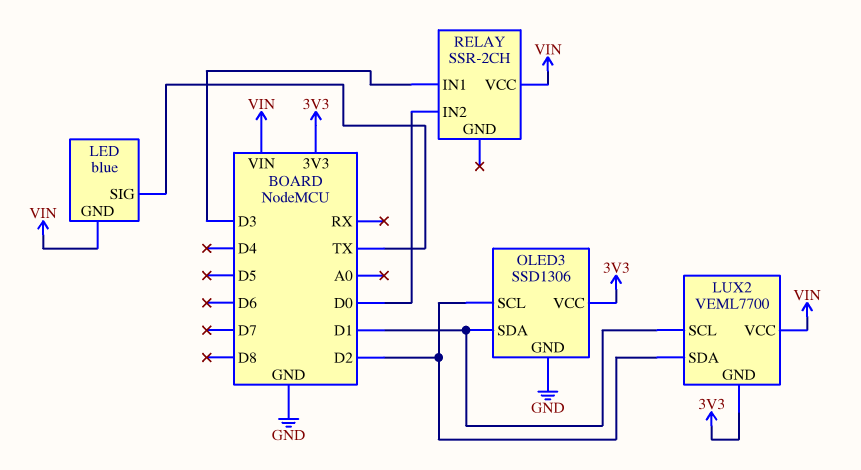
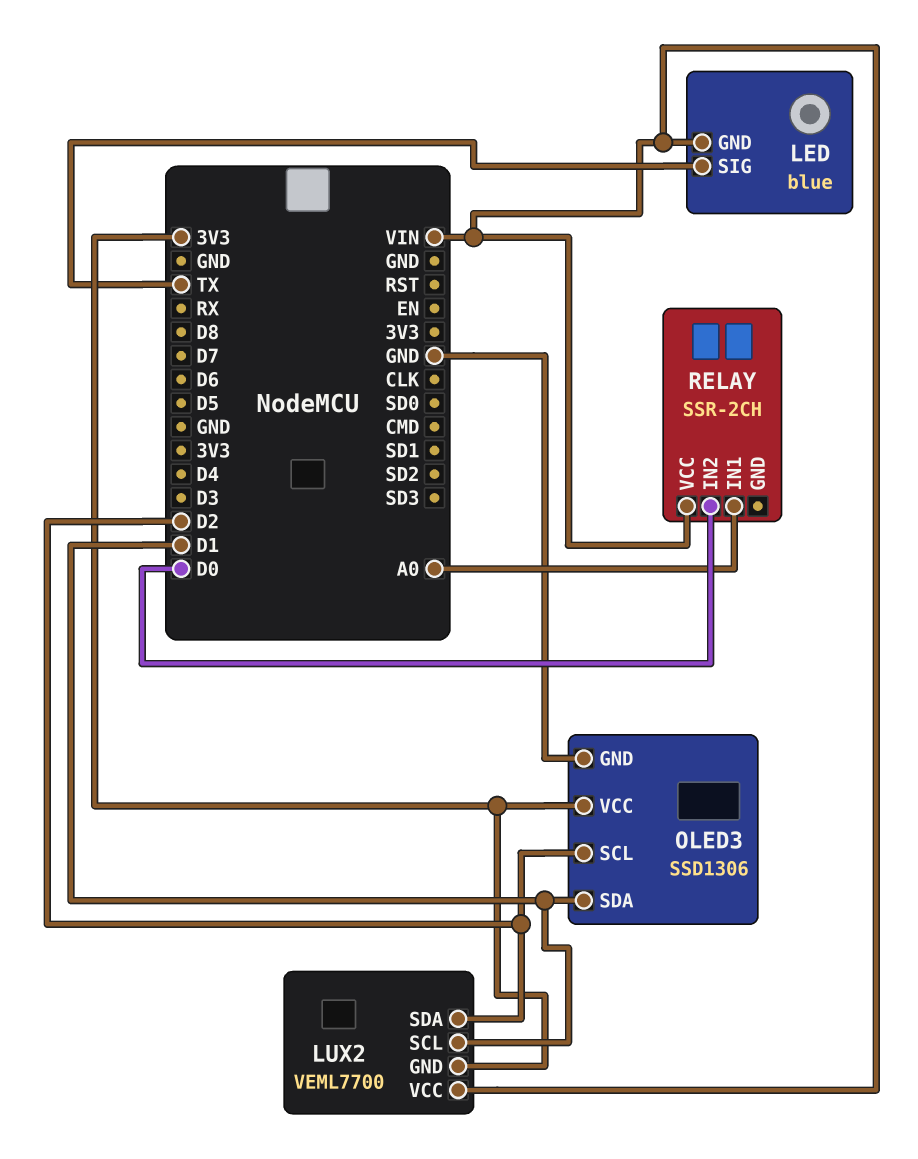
RELAY pin IN1: D3 -> A0

